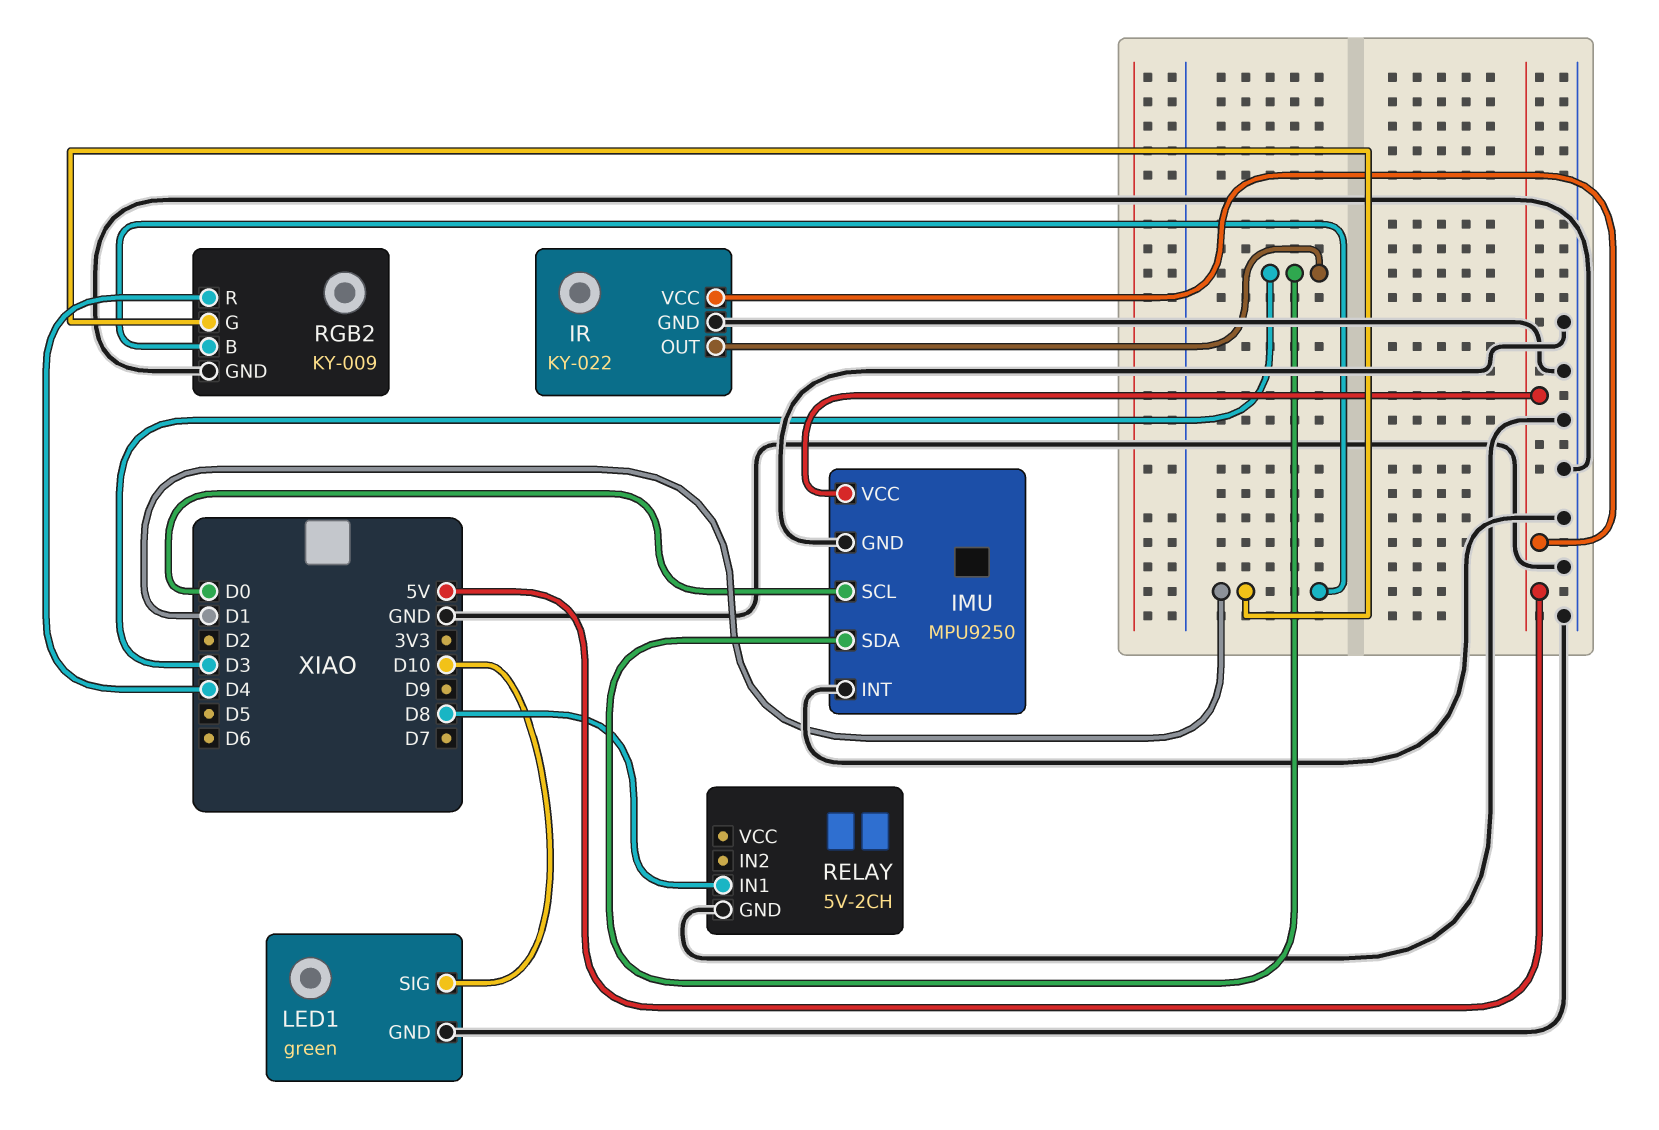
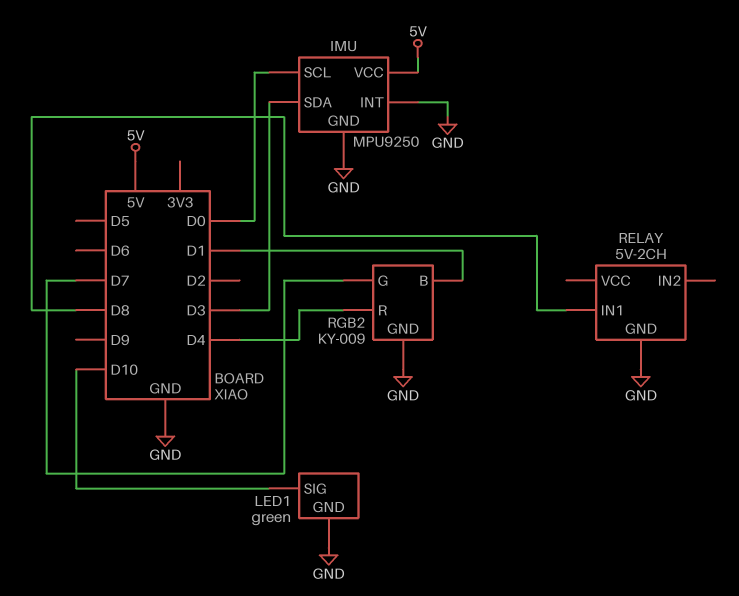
IR: KY-022 -> none
IR pin GND: GND -> none
IR pin OUT: D3 -> none
IR pin VCC: 5V -> none
RGB2 pin G: D1 -> D7

